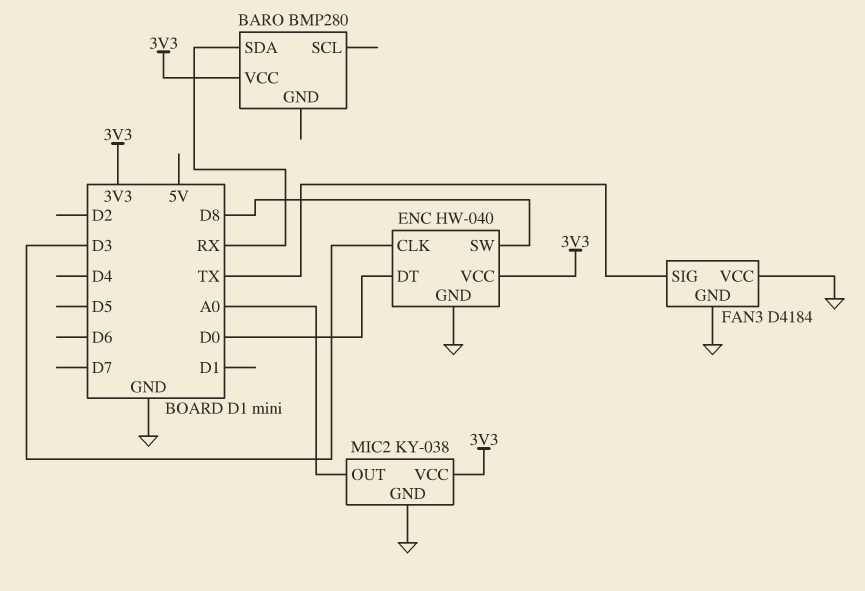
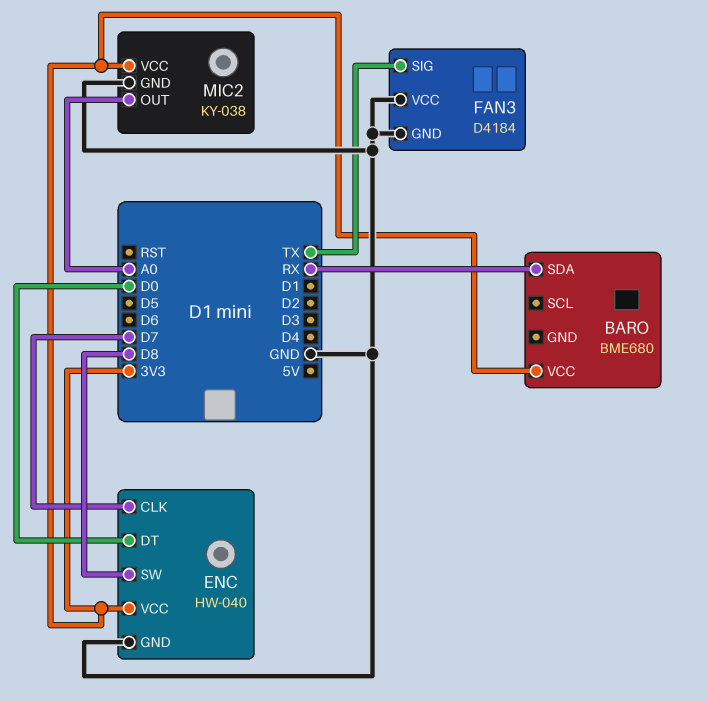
BARO: BMP280 -> BME680
ENC pin CLK: D3 -> D7

